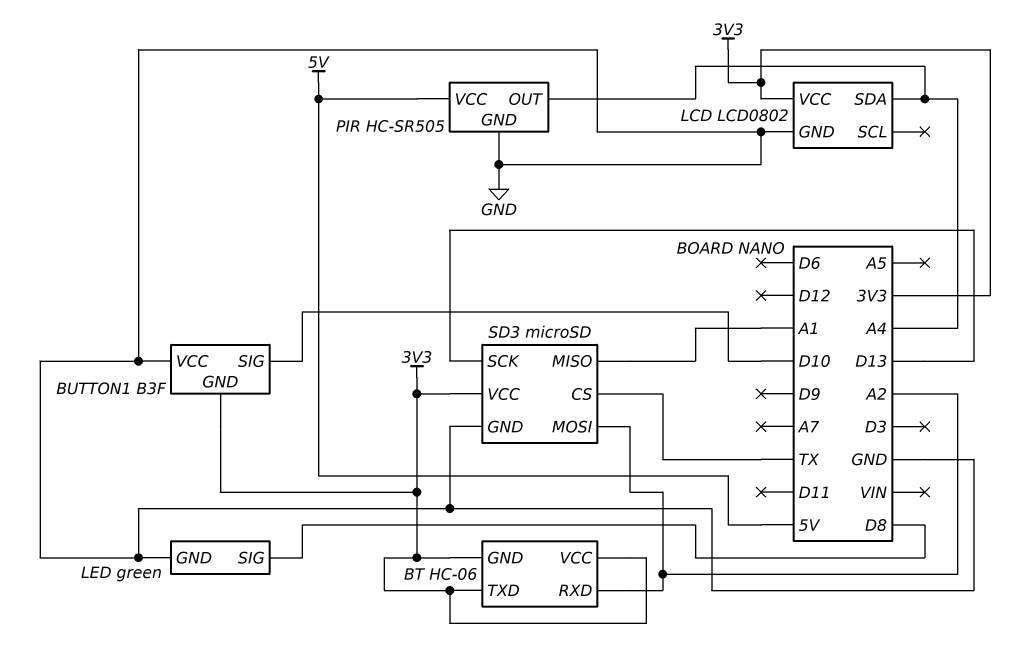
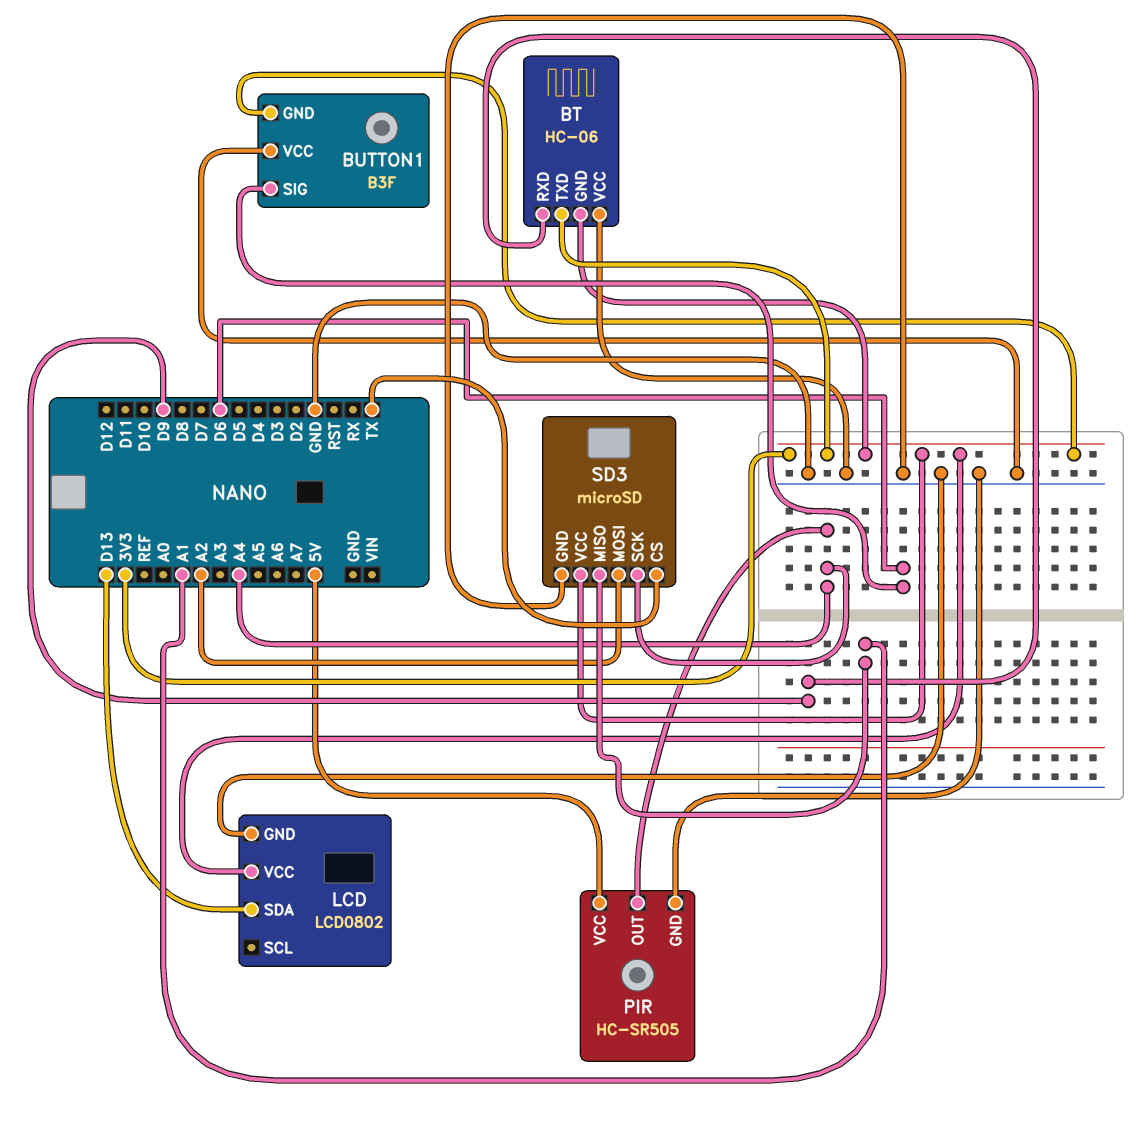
BT pin RXD: A2 -> D9
BT pin VCC: 3V3 -> GND
BUTTON1 pin SIG: D10 -> D6
LCD pin SDA: A4 -> D13
LED: green -> none
LED pin GND: GND -> none
LED pin SIG: D8 -> none
SD3 pin SCK: D13 -> A4

